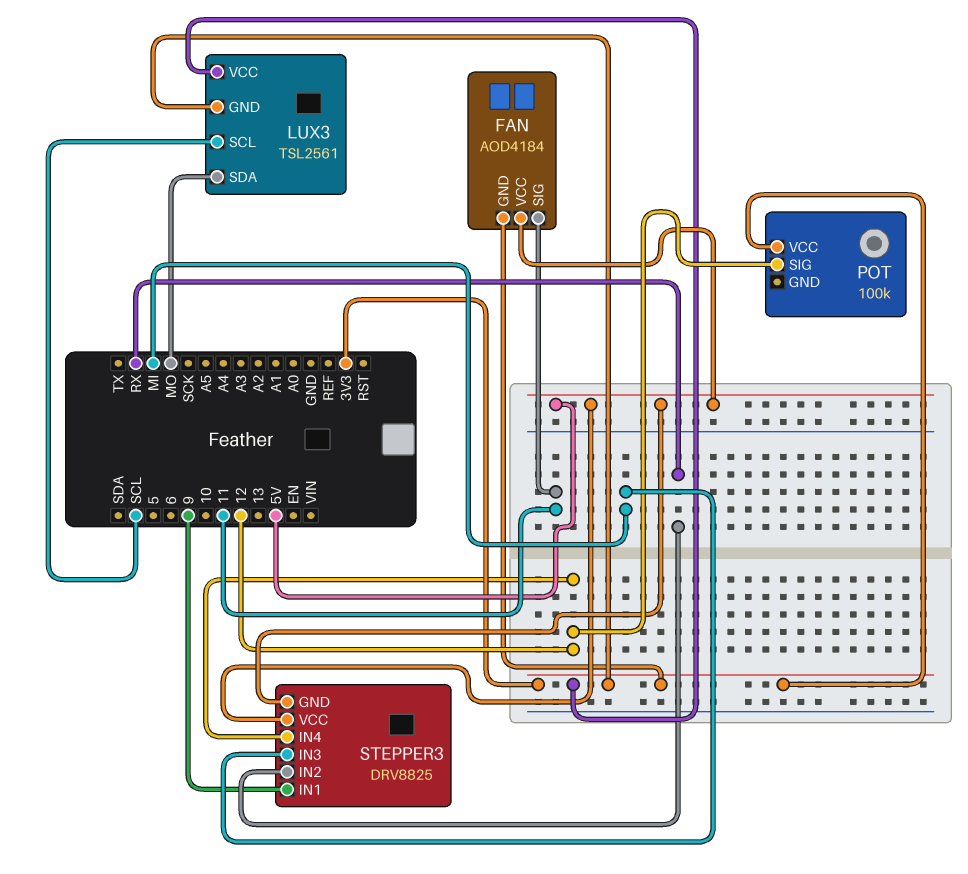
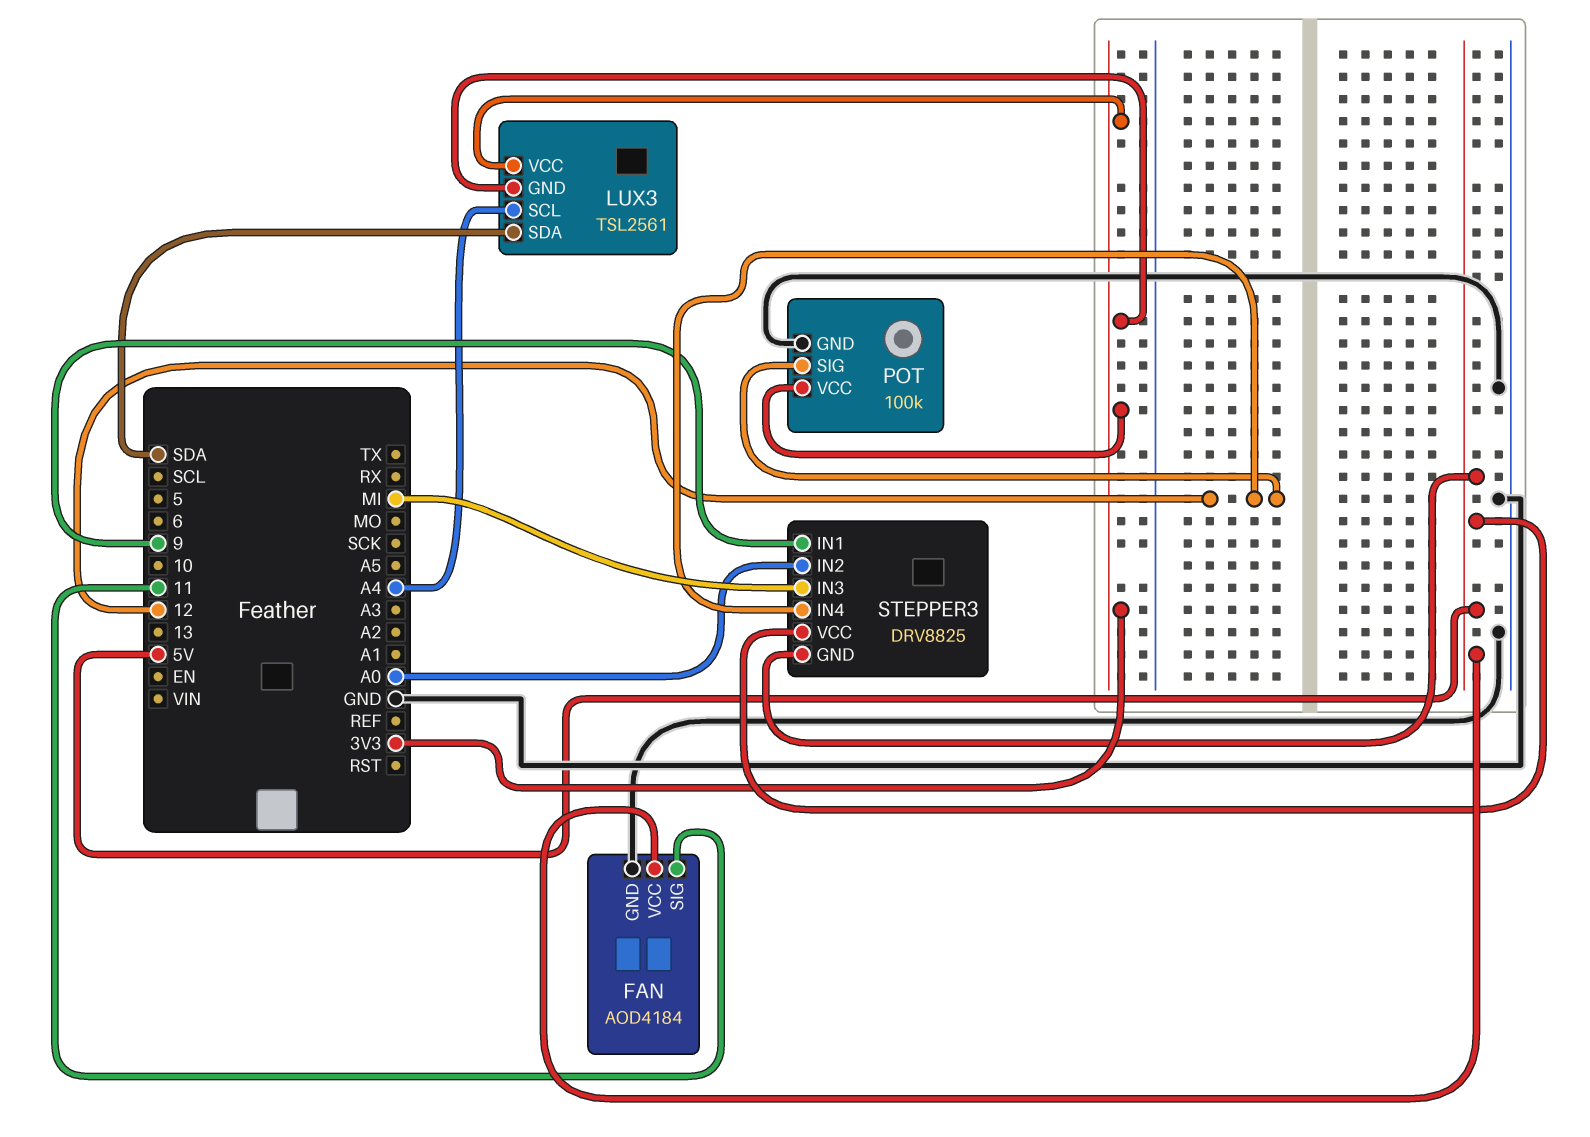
FAN pin GND: 3V3 -> GND
LUX3 pin SCL: SCL -> A4
LUX3 pin SDA: MO -> SDA
POT pin GND: none -> GND
STEPPER3 pin IN2: RX -> A0

